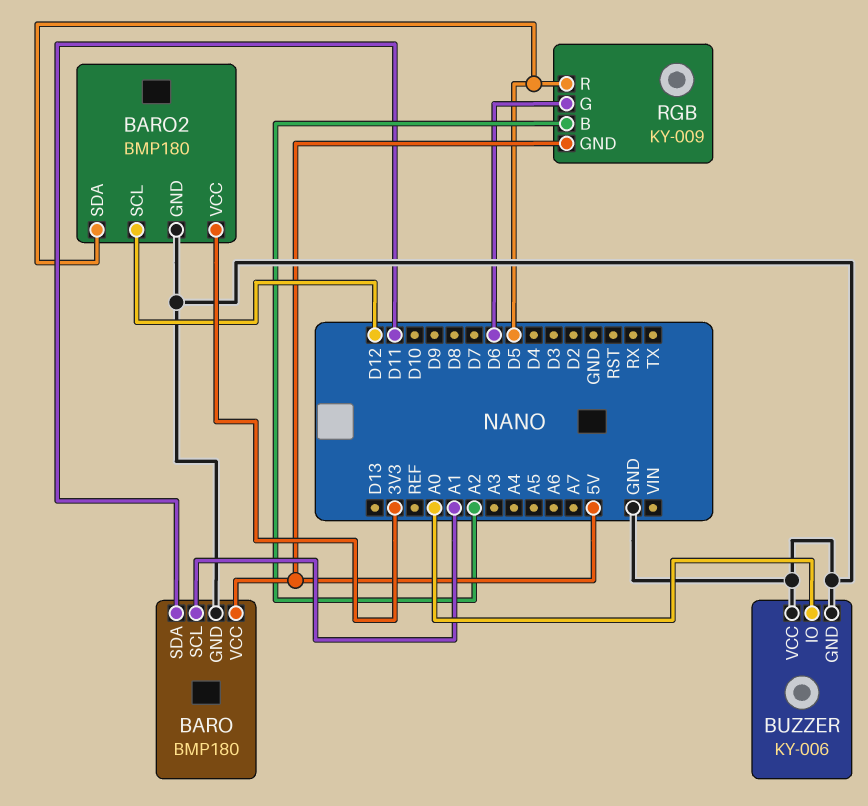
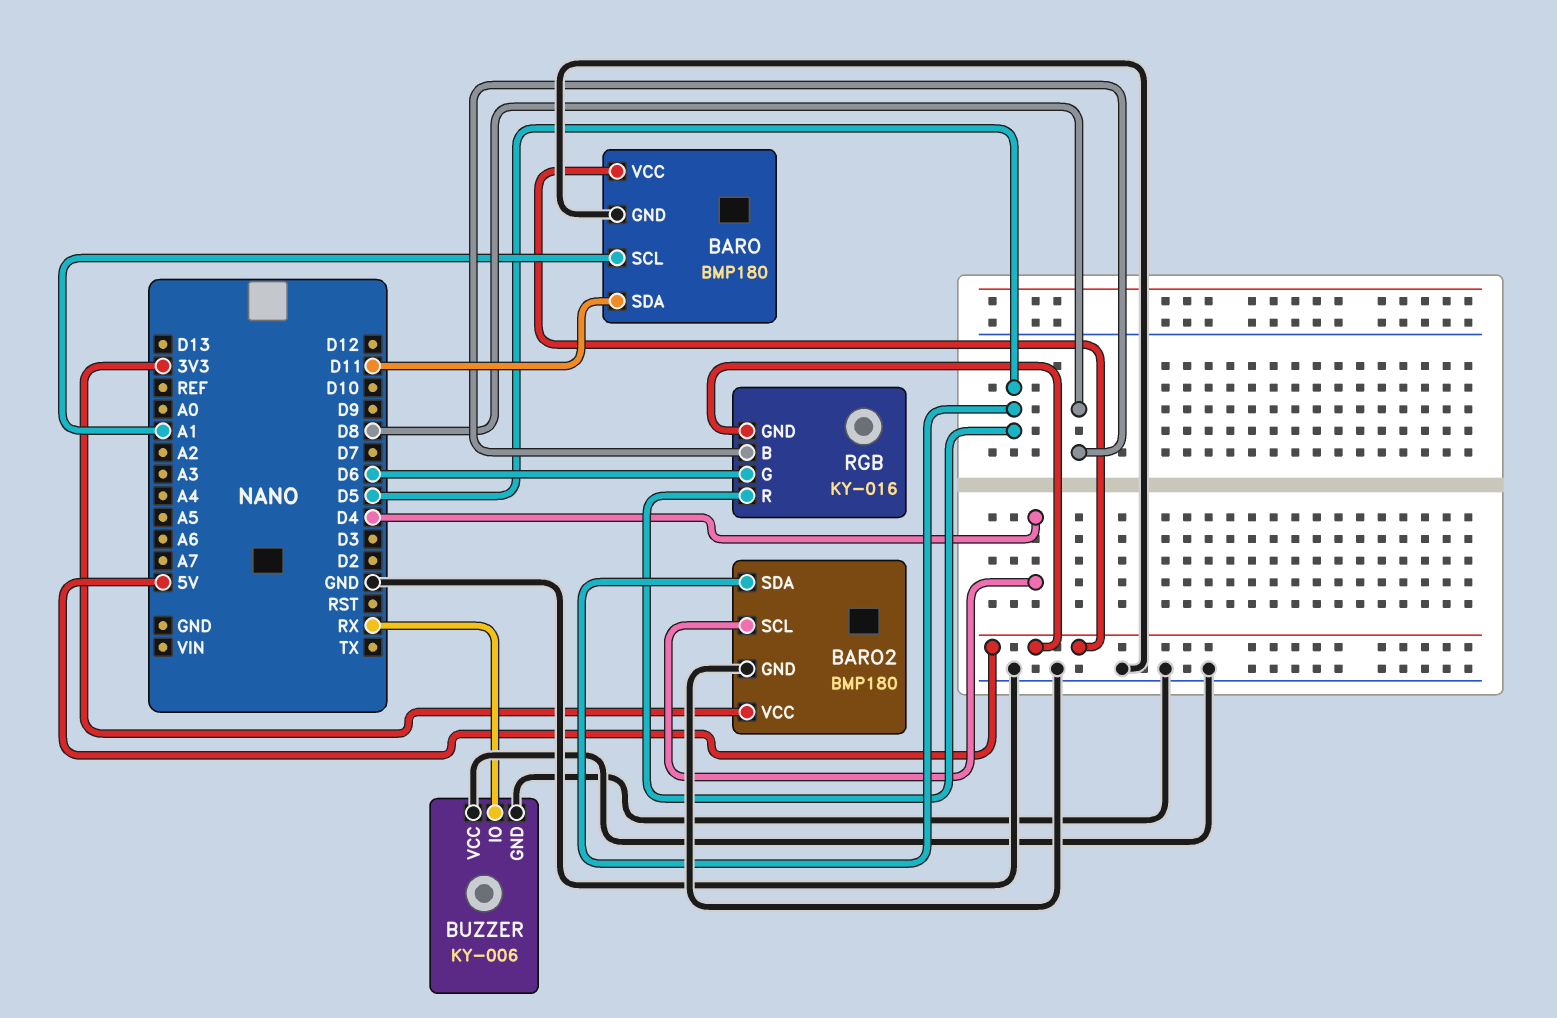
BARO2 pin SCL: D12 -> D4
BUZZER pin IO: A0 -> RX
RGB: KY-009 -> KY-016
RGB pin B: A2 -> D8

